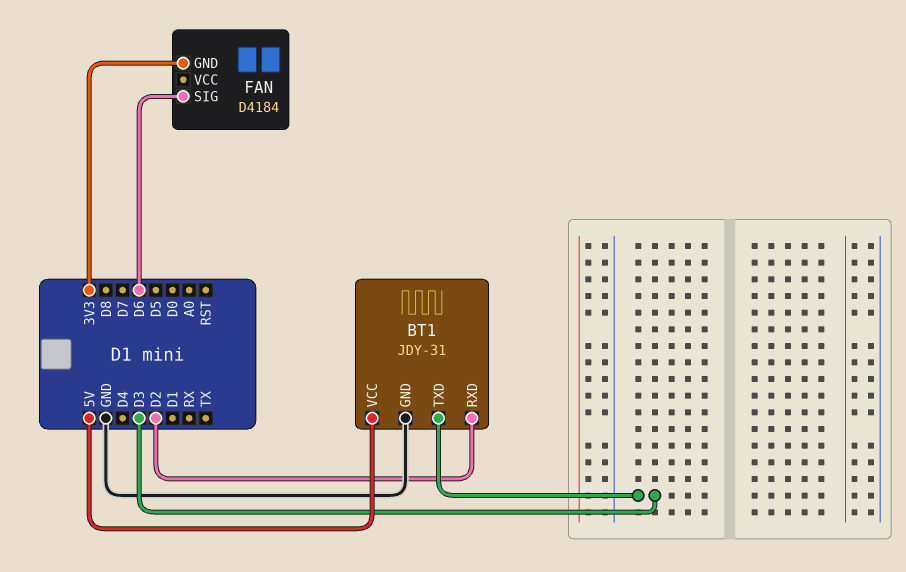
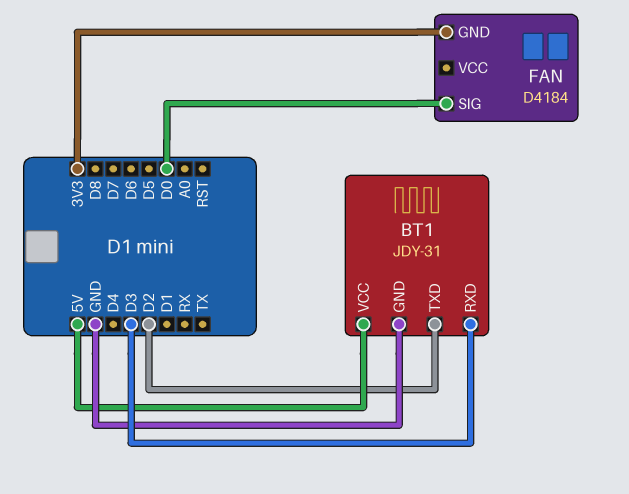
BT1 pin RXD: D2 -> D3
BT1 pin TXD: D3 -> D2
FAN pin SIG: D6 -> D0

